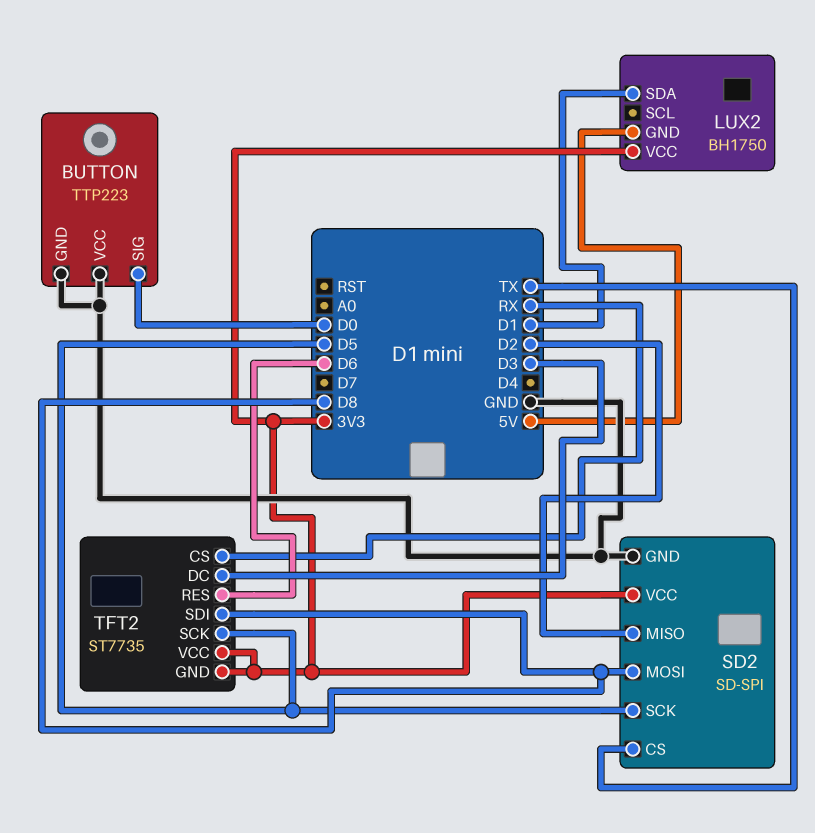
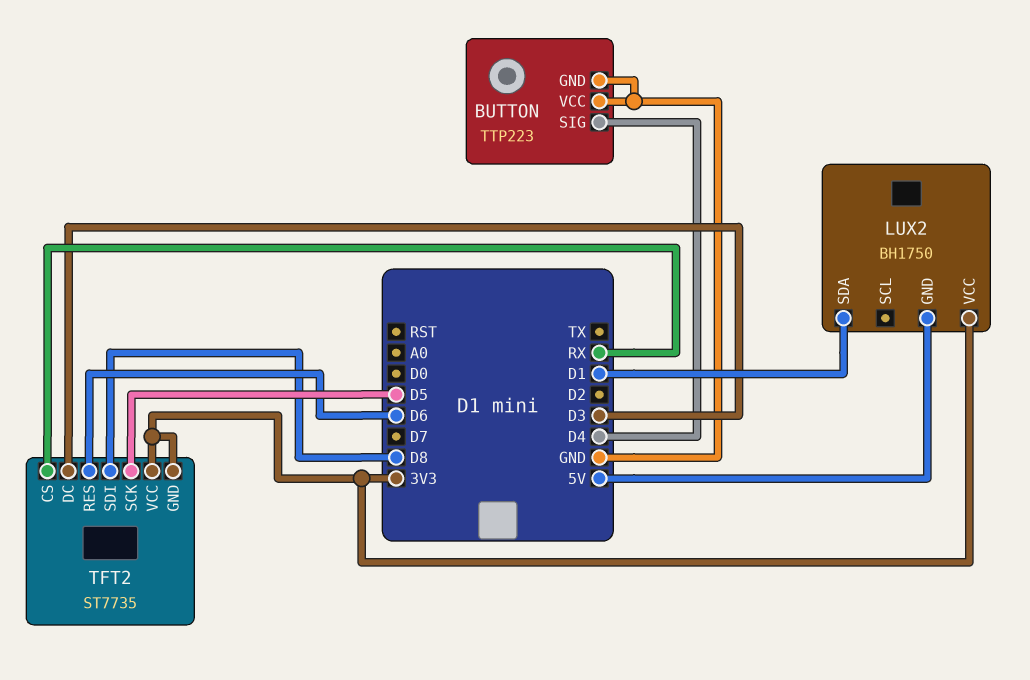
BUTTON pin SIG: D0 -> D4
SD2: SD-SPI -> none
SD2 pin CS: TX -> none
SD2 pin GND: GND -> none
SD2 pin MISO: D2 -> none
SD2 pin MOSI: D8 -> none
SD2 pin SCK: D5 -> none
SD2 pin VCC: 3V3 -> none

